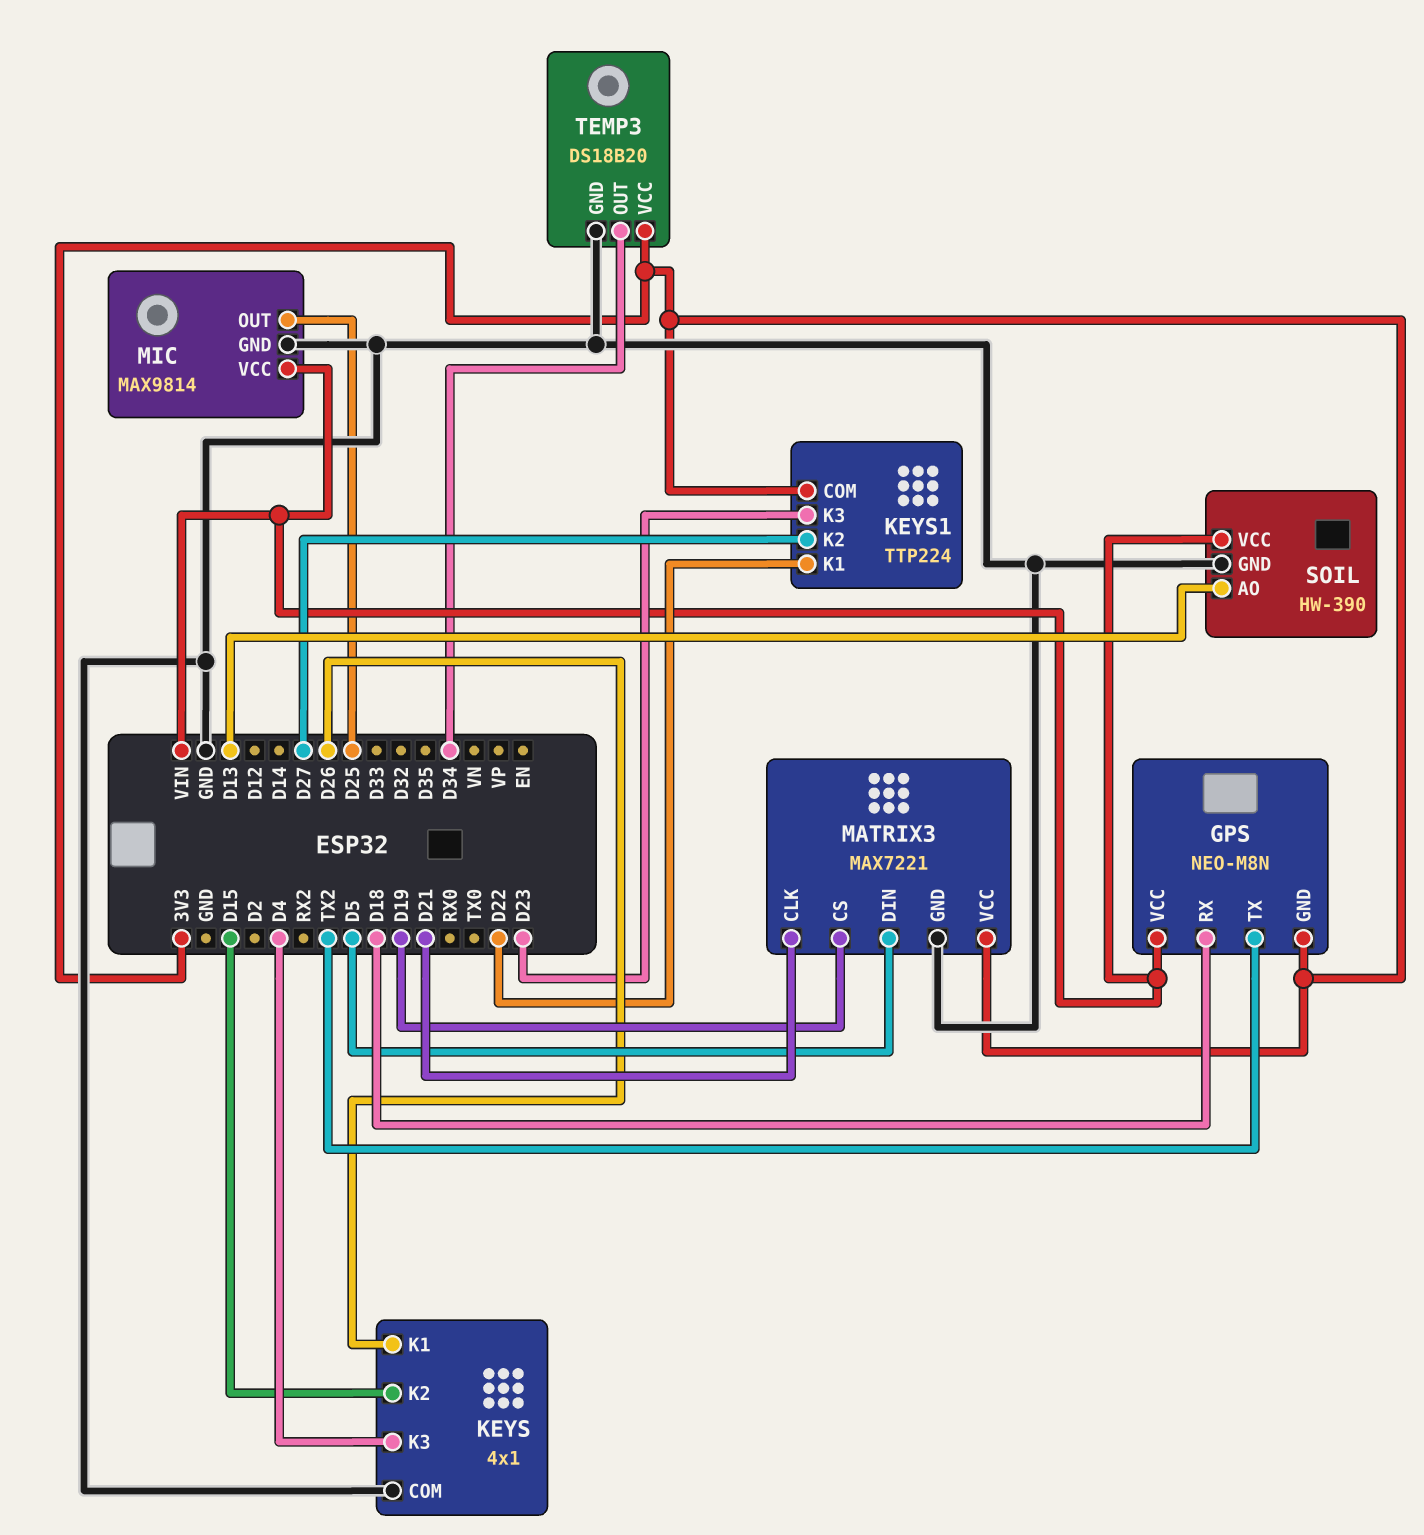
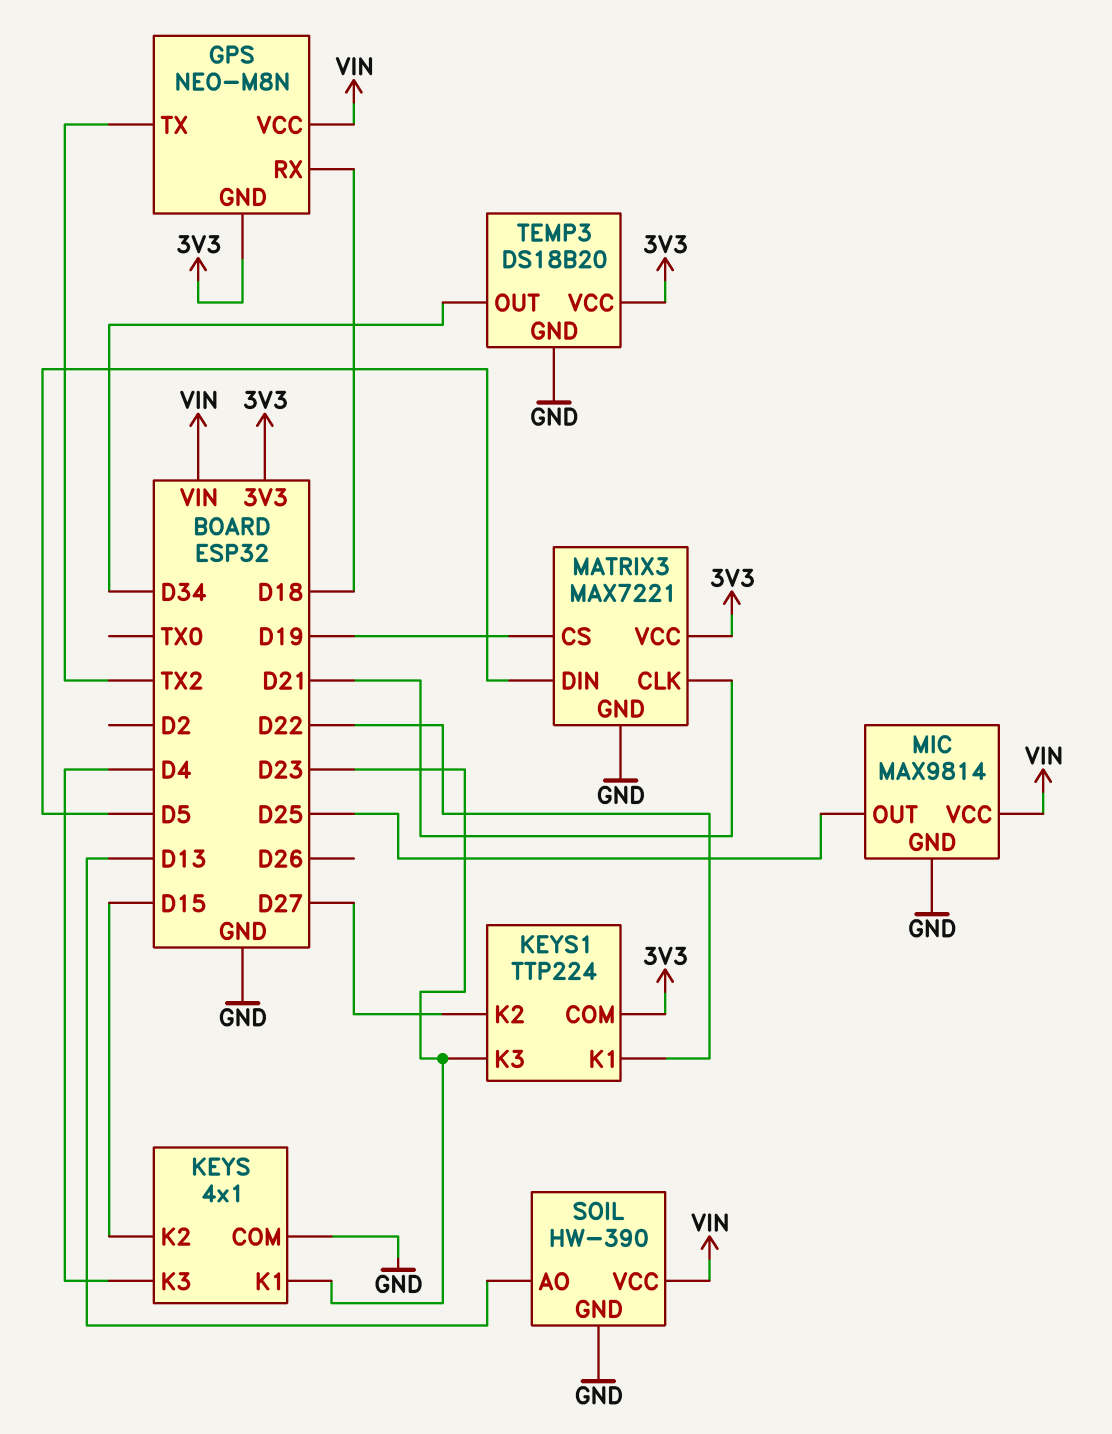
KEYS pin K1: D26 -> D23

